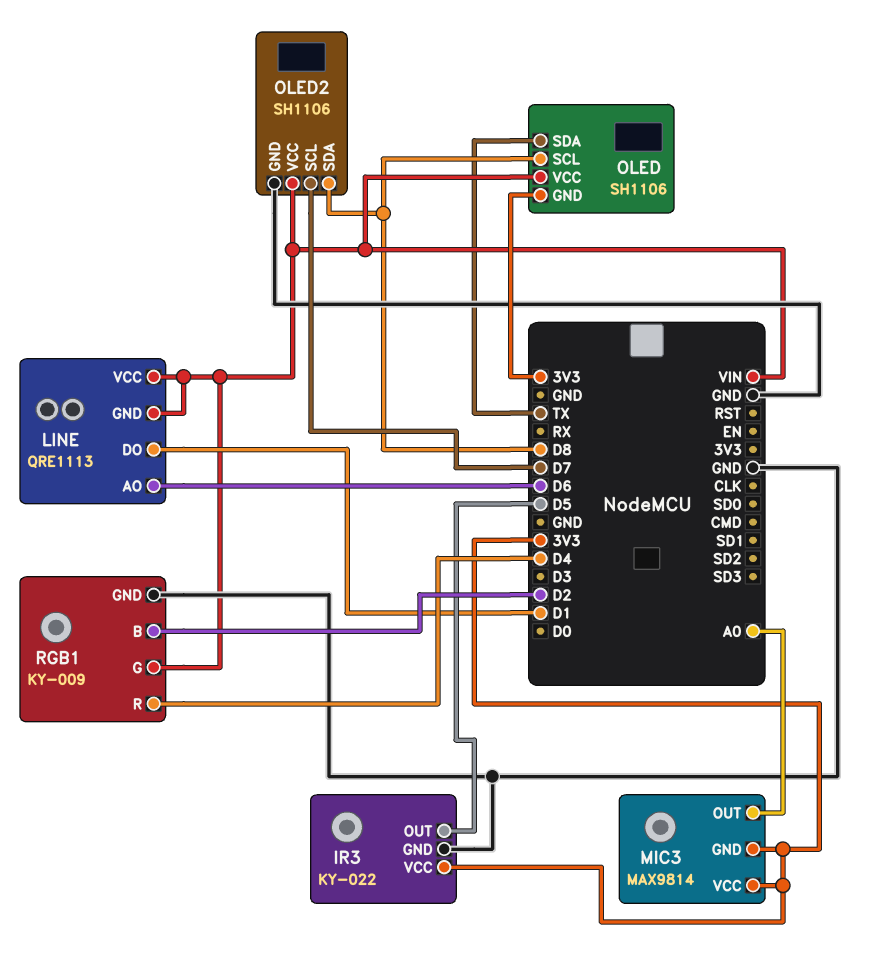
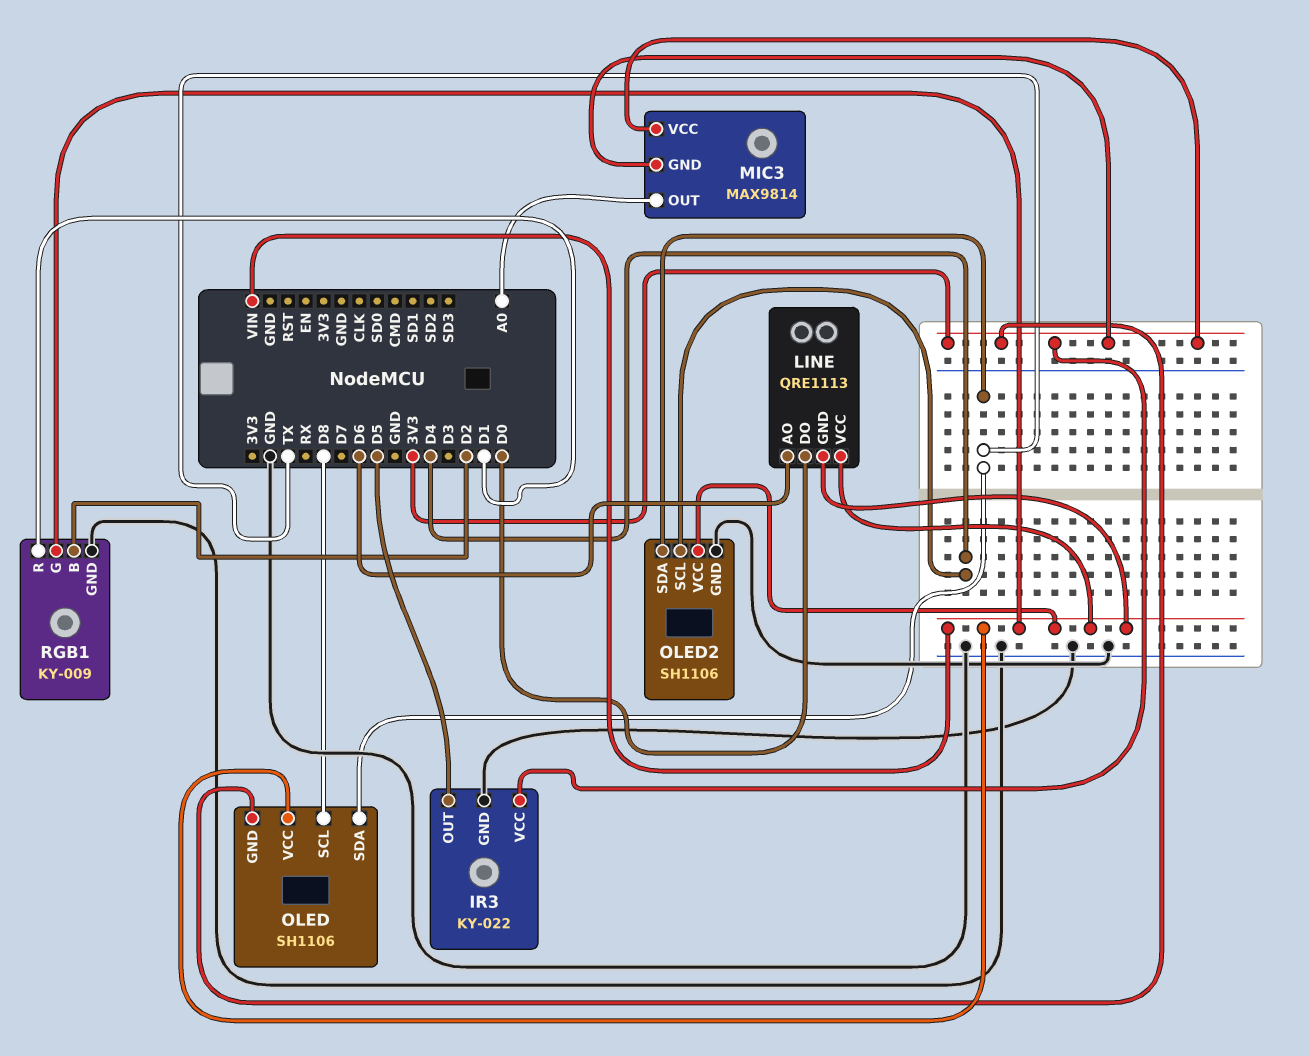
LINE pin DO: D1 -> D0
OLED2 pin SCL: D7 -> D4
OLED2 pin SDA: D8 -> TX
RGB1 pin R: D4 -> D1

